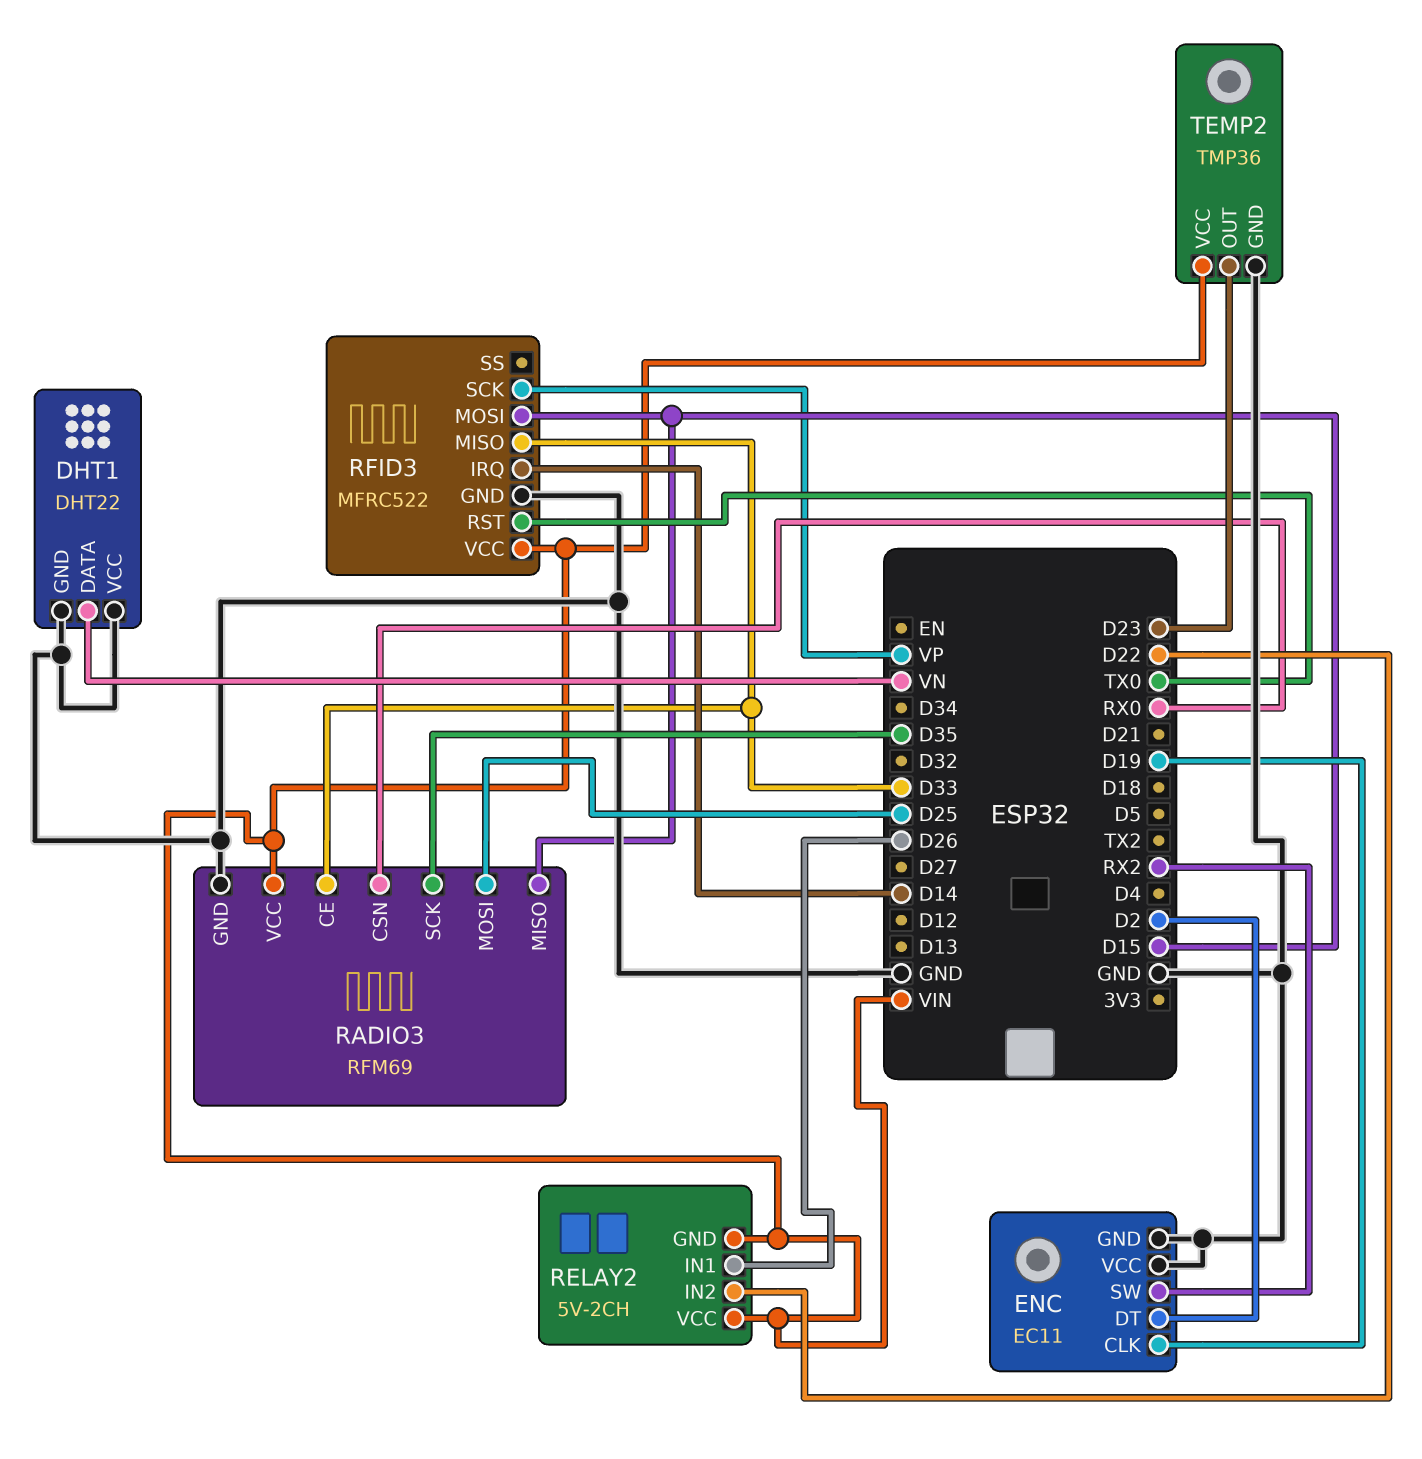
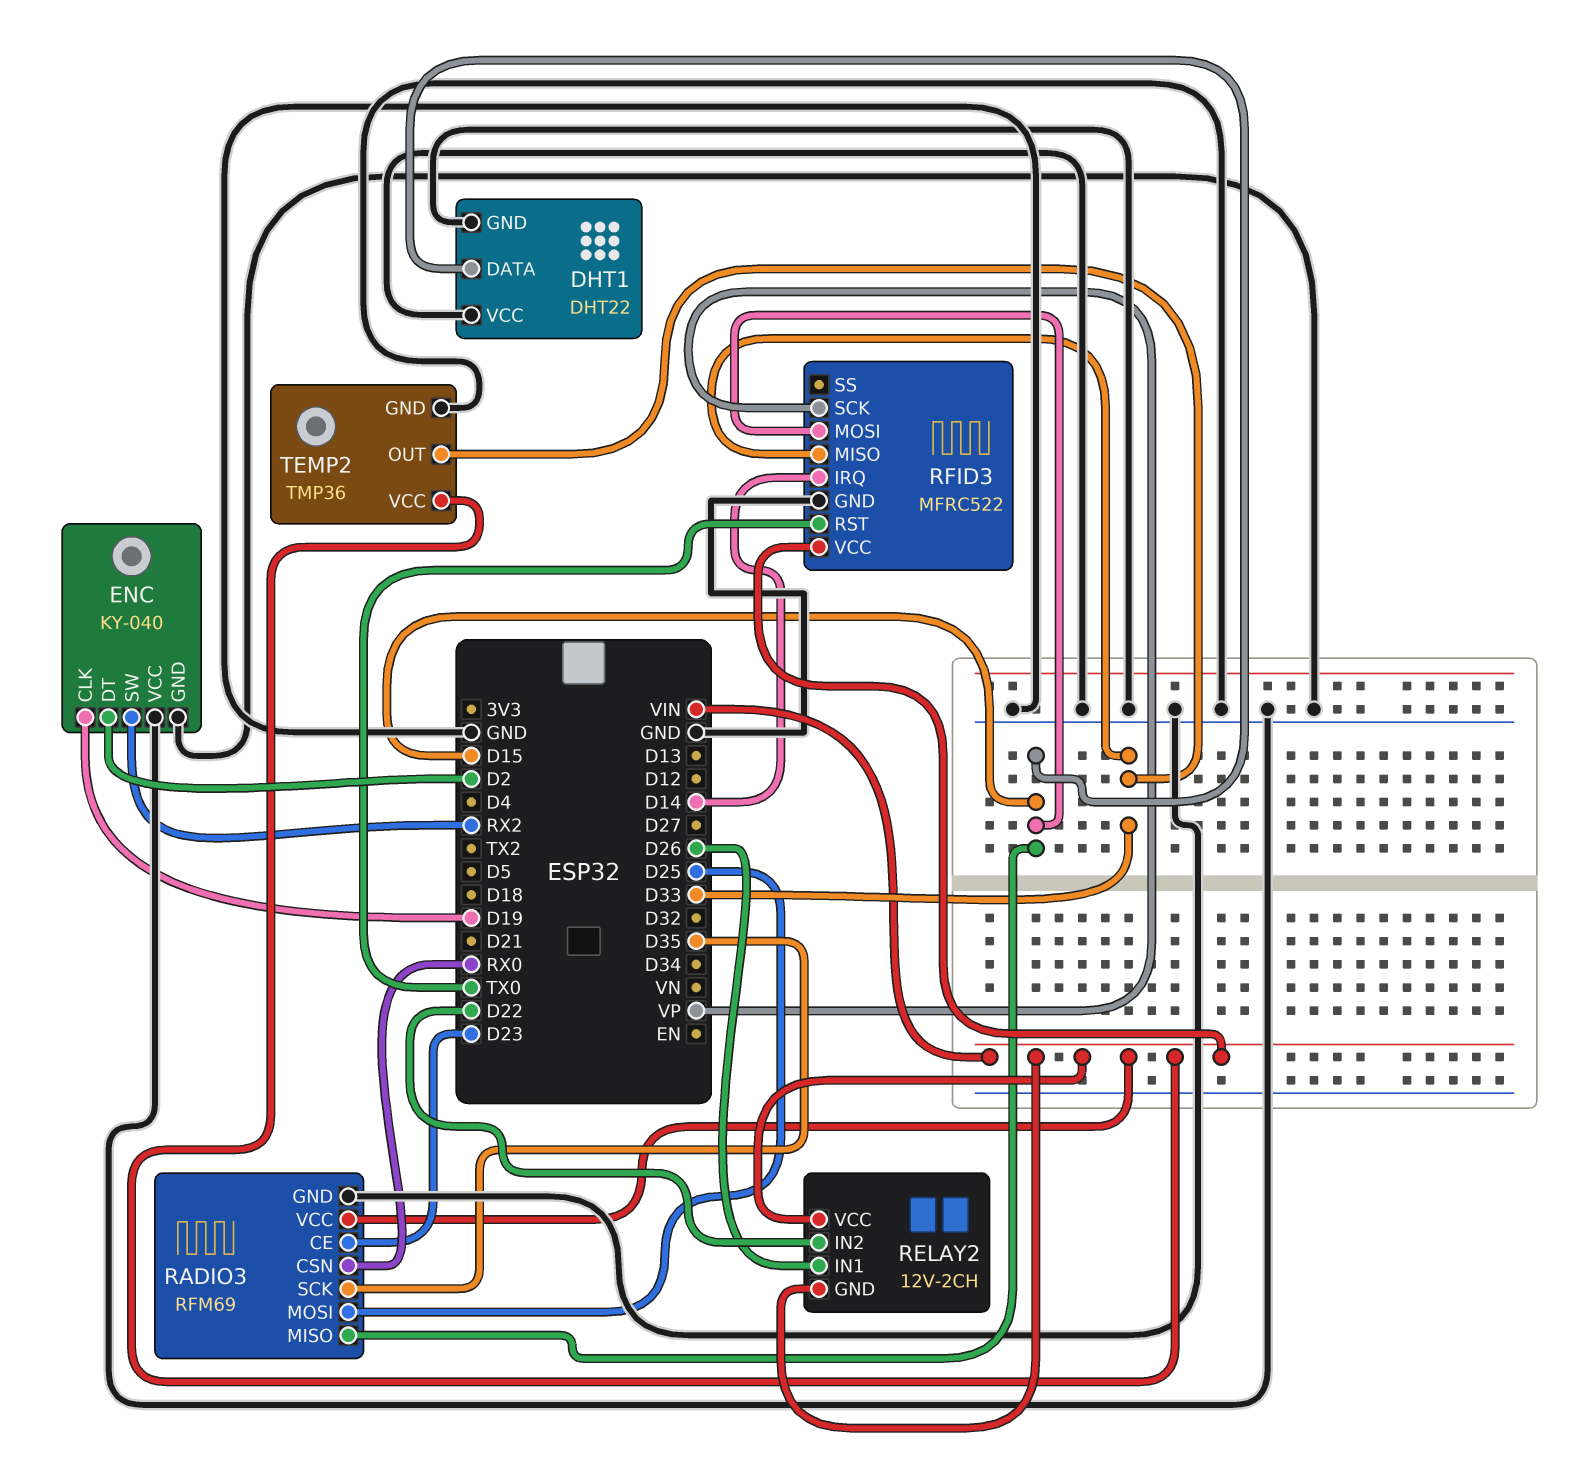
DHT1 pin DATA: VN -> D15
ENC: EC11 -> KY-040
RADIO3 pin CE: D33 -> D23
RELAY2: 5V-2CH -> 12V-2CH
TEMP2 pin OUT: D23 -> D33

